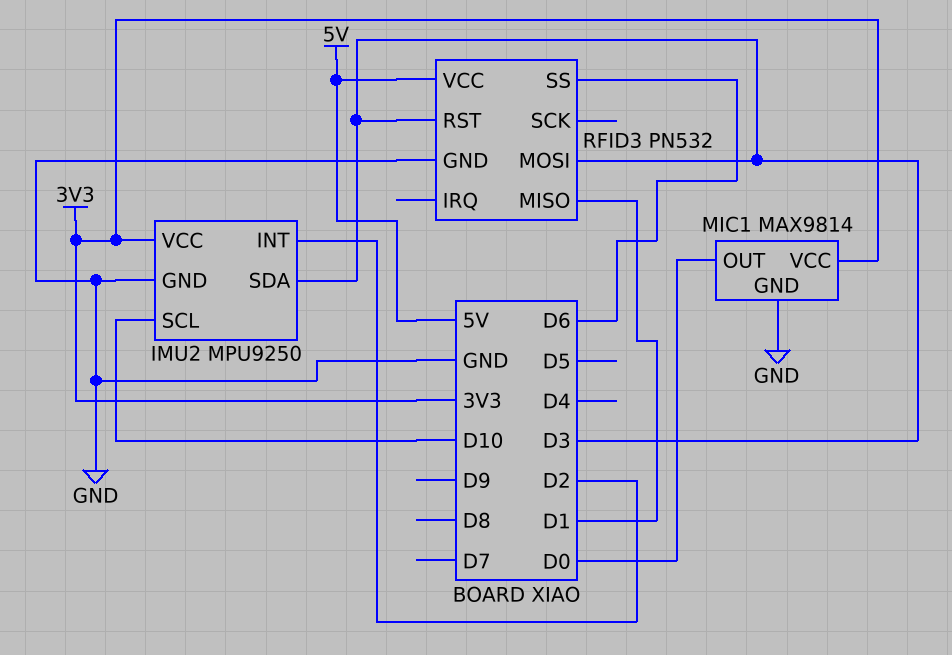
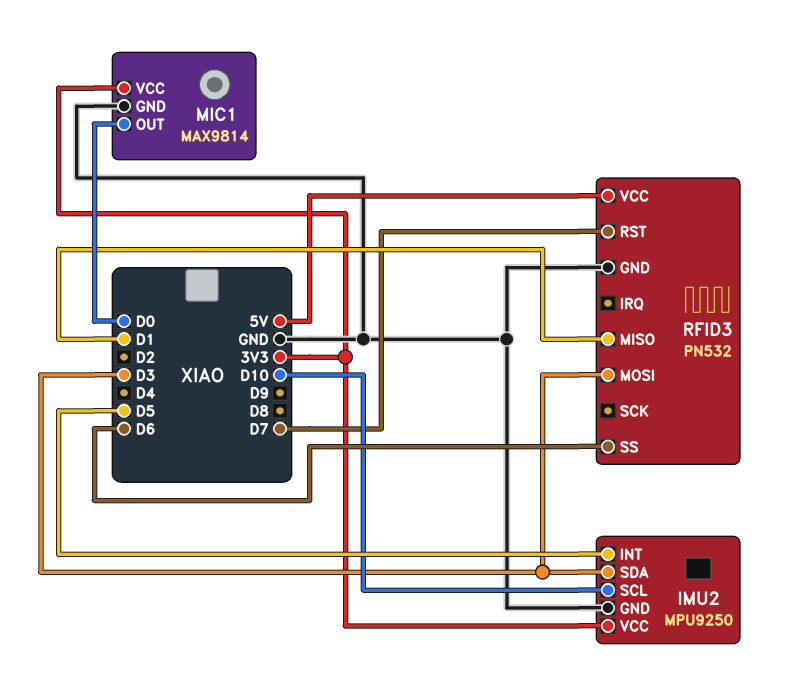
IMU2 pin INT: D2 -> D5
RFID3 pin RST: D3 -> D7

